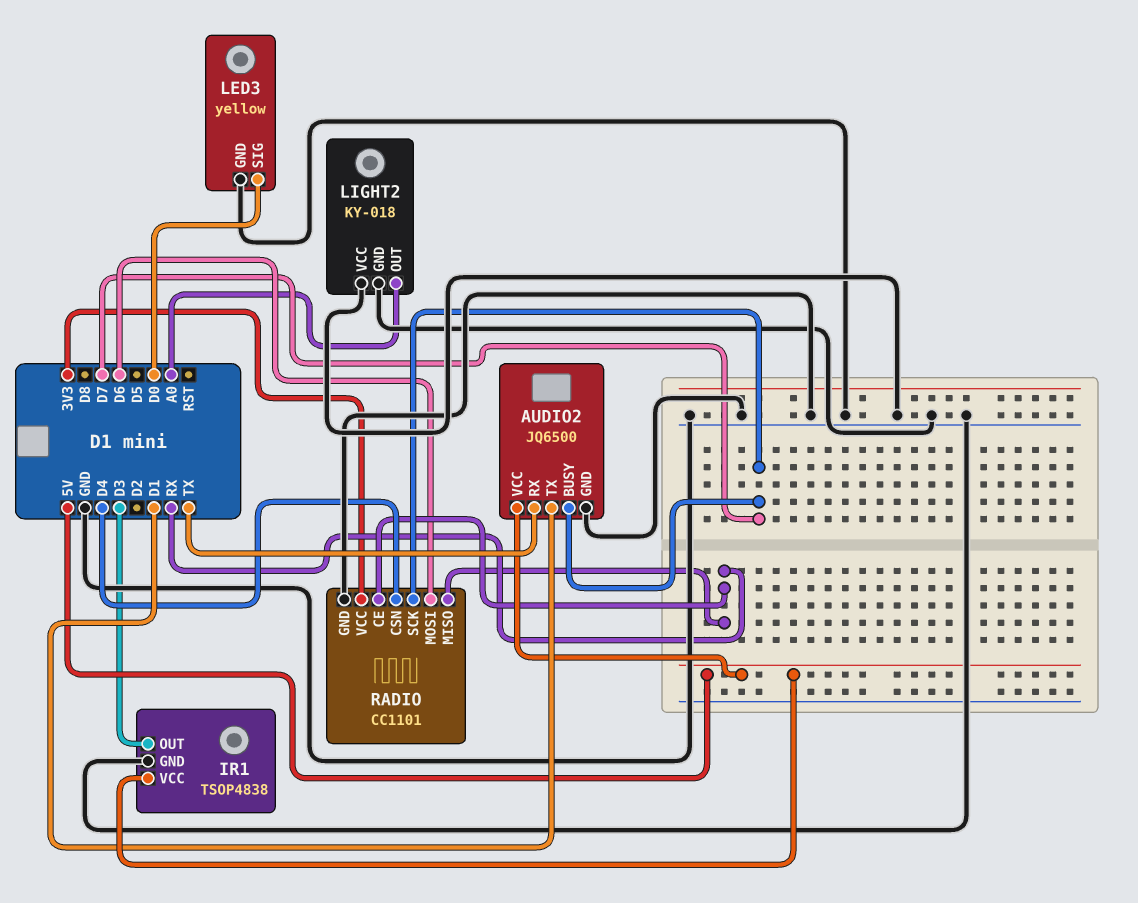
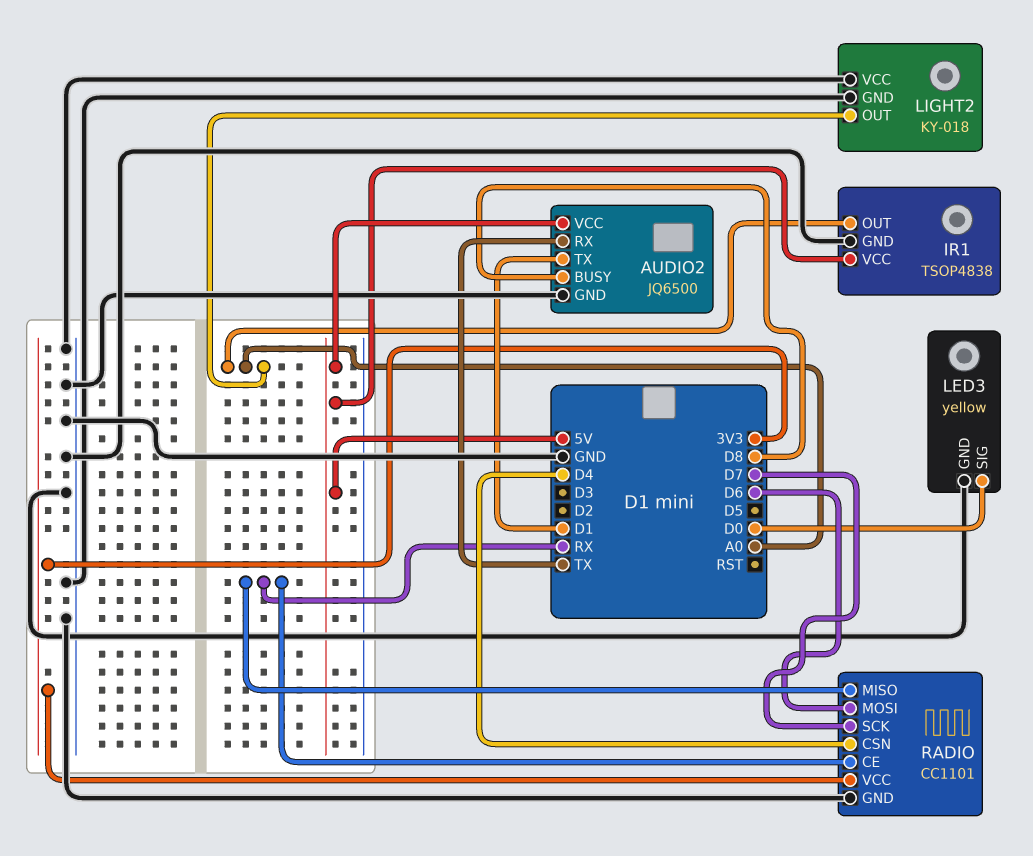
AUDIO2 pin BUSY: D7 -> D8
IR1 pin OUT: D3 -> A0

